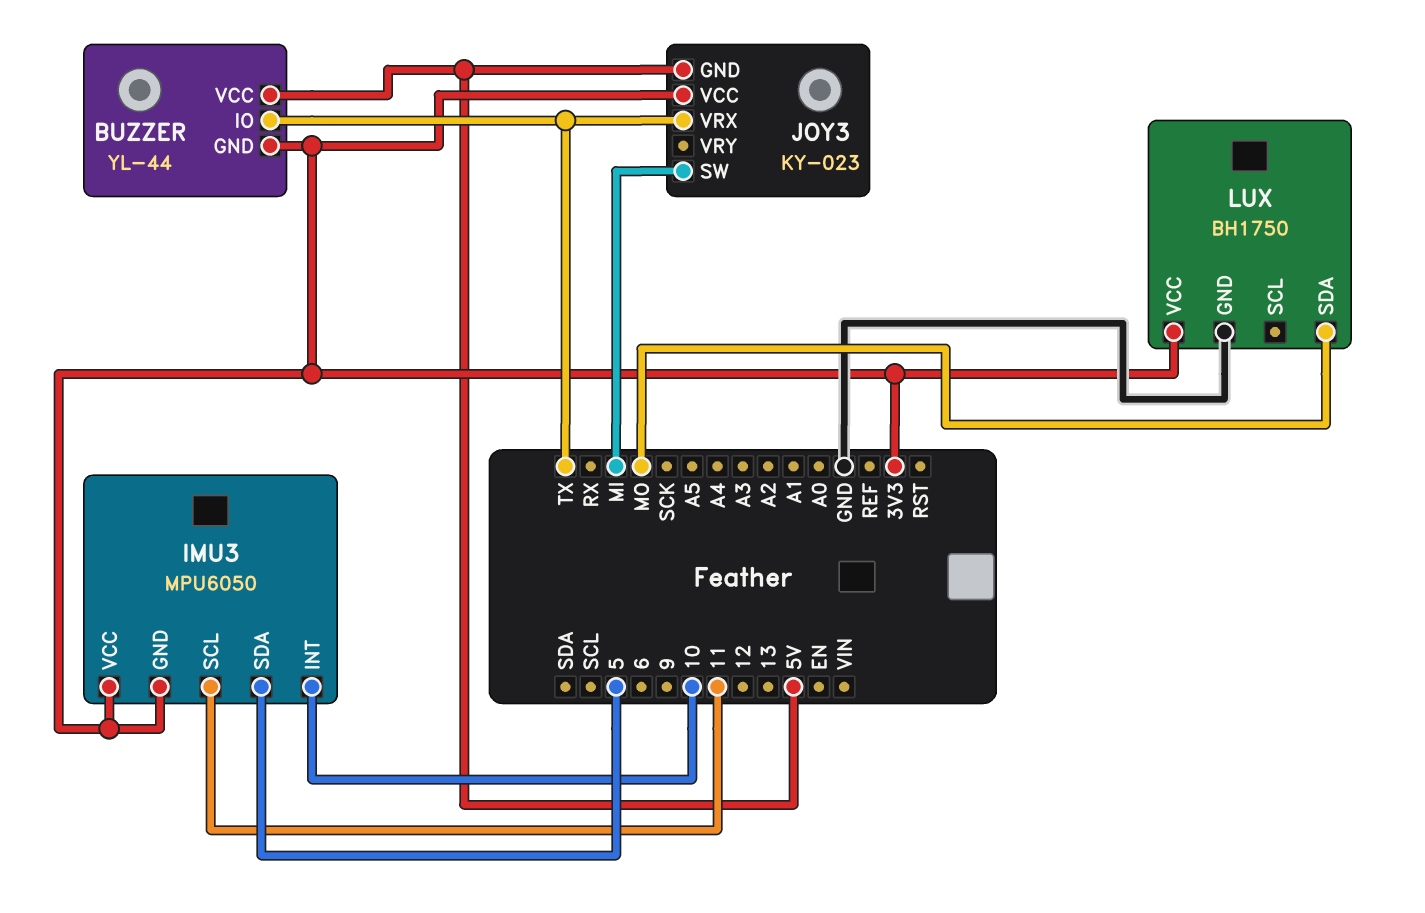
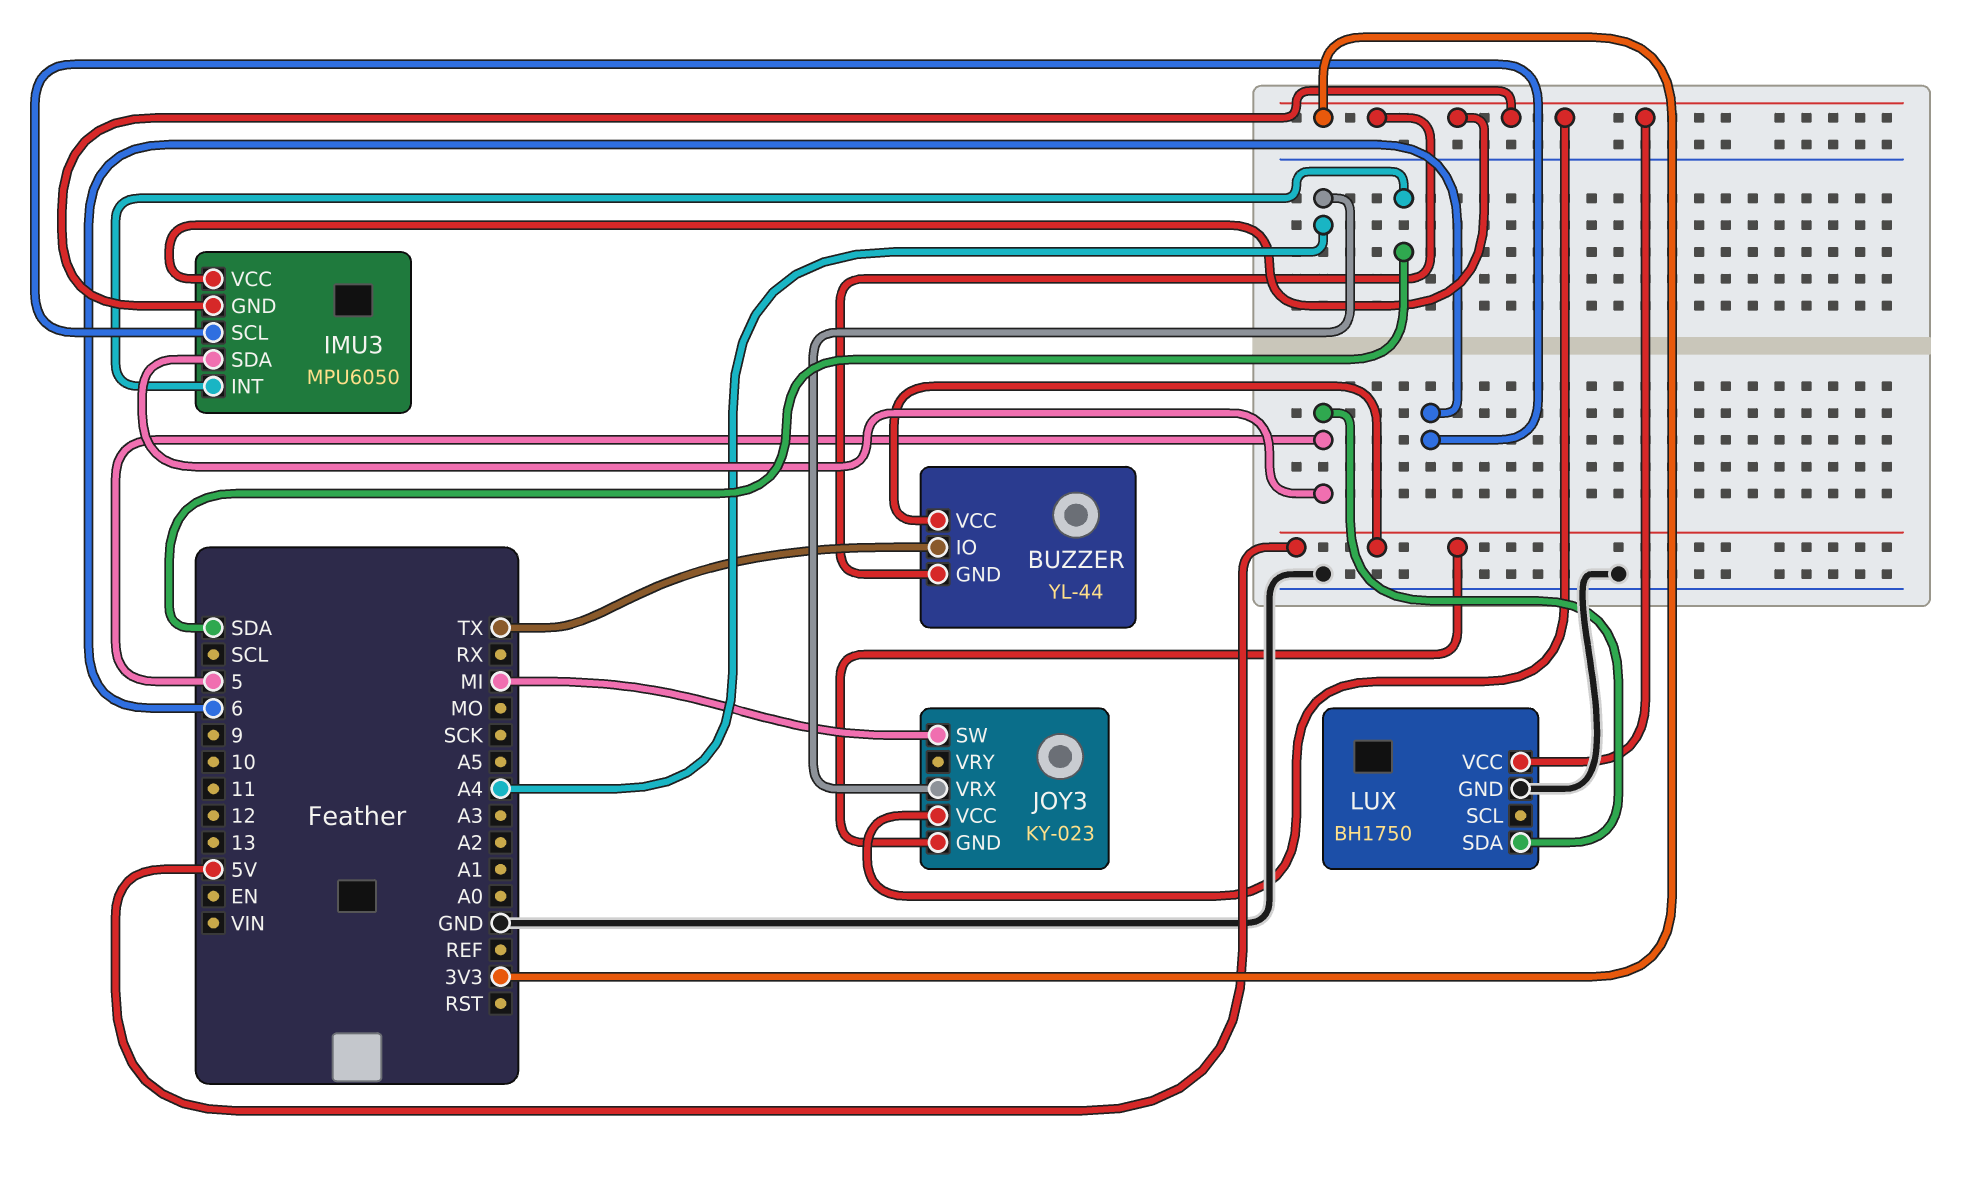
IMU3 pin INT: 10 -> SDA
IMU3 pin SCL: 11 -> 6
JOY3 pin VRX: TX -> A4
LUX pin SDA: MO -> 5

